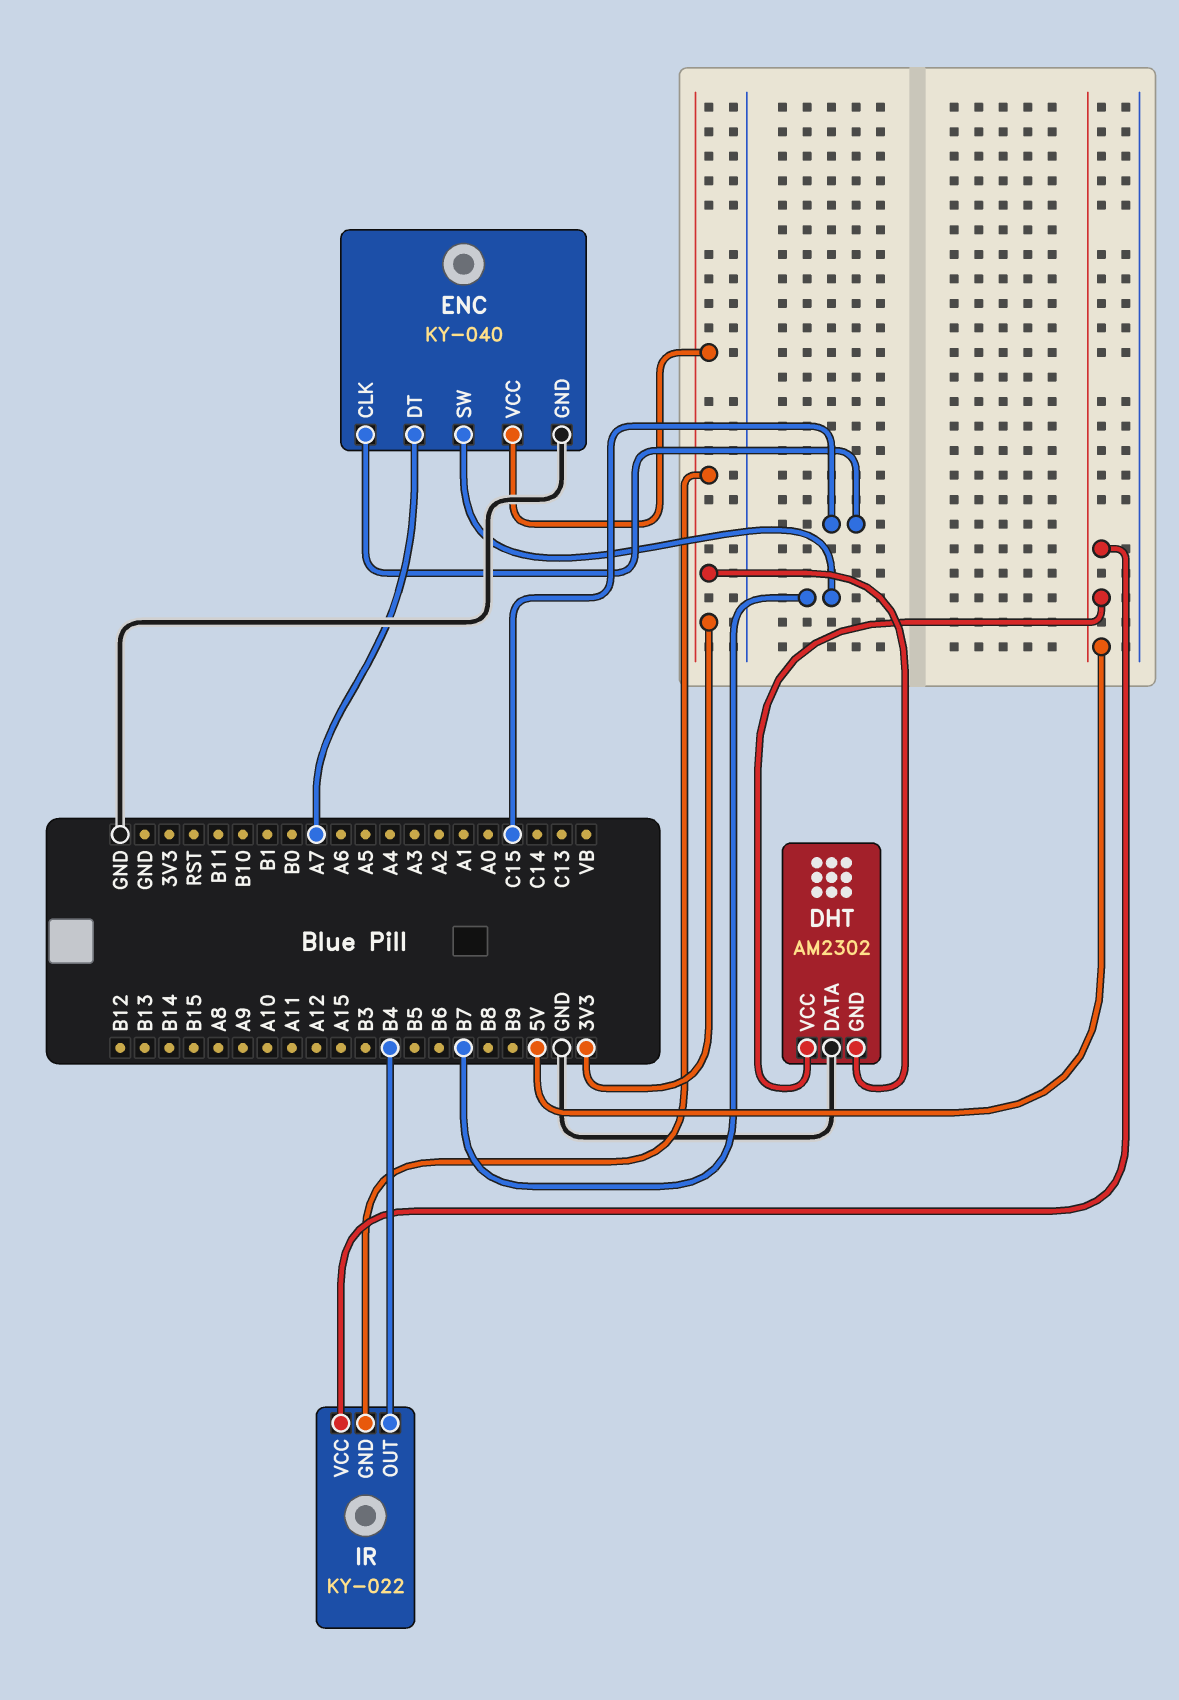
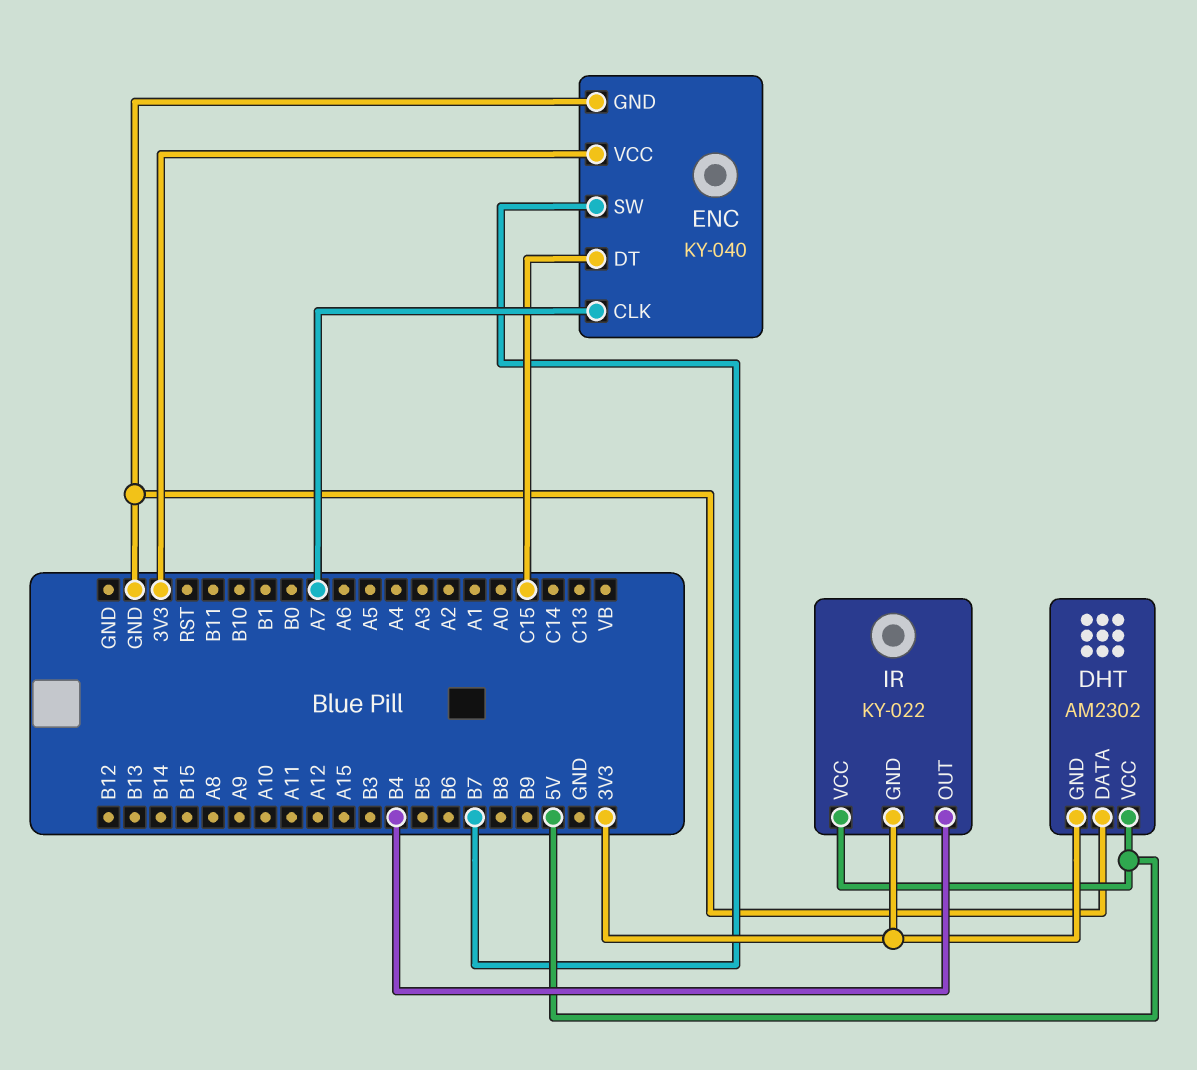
ENC pin CLK: C15 -> A7
ENC pin DT: A7 -> C15

